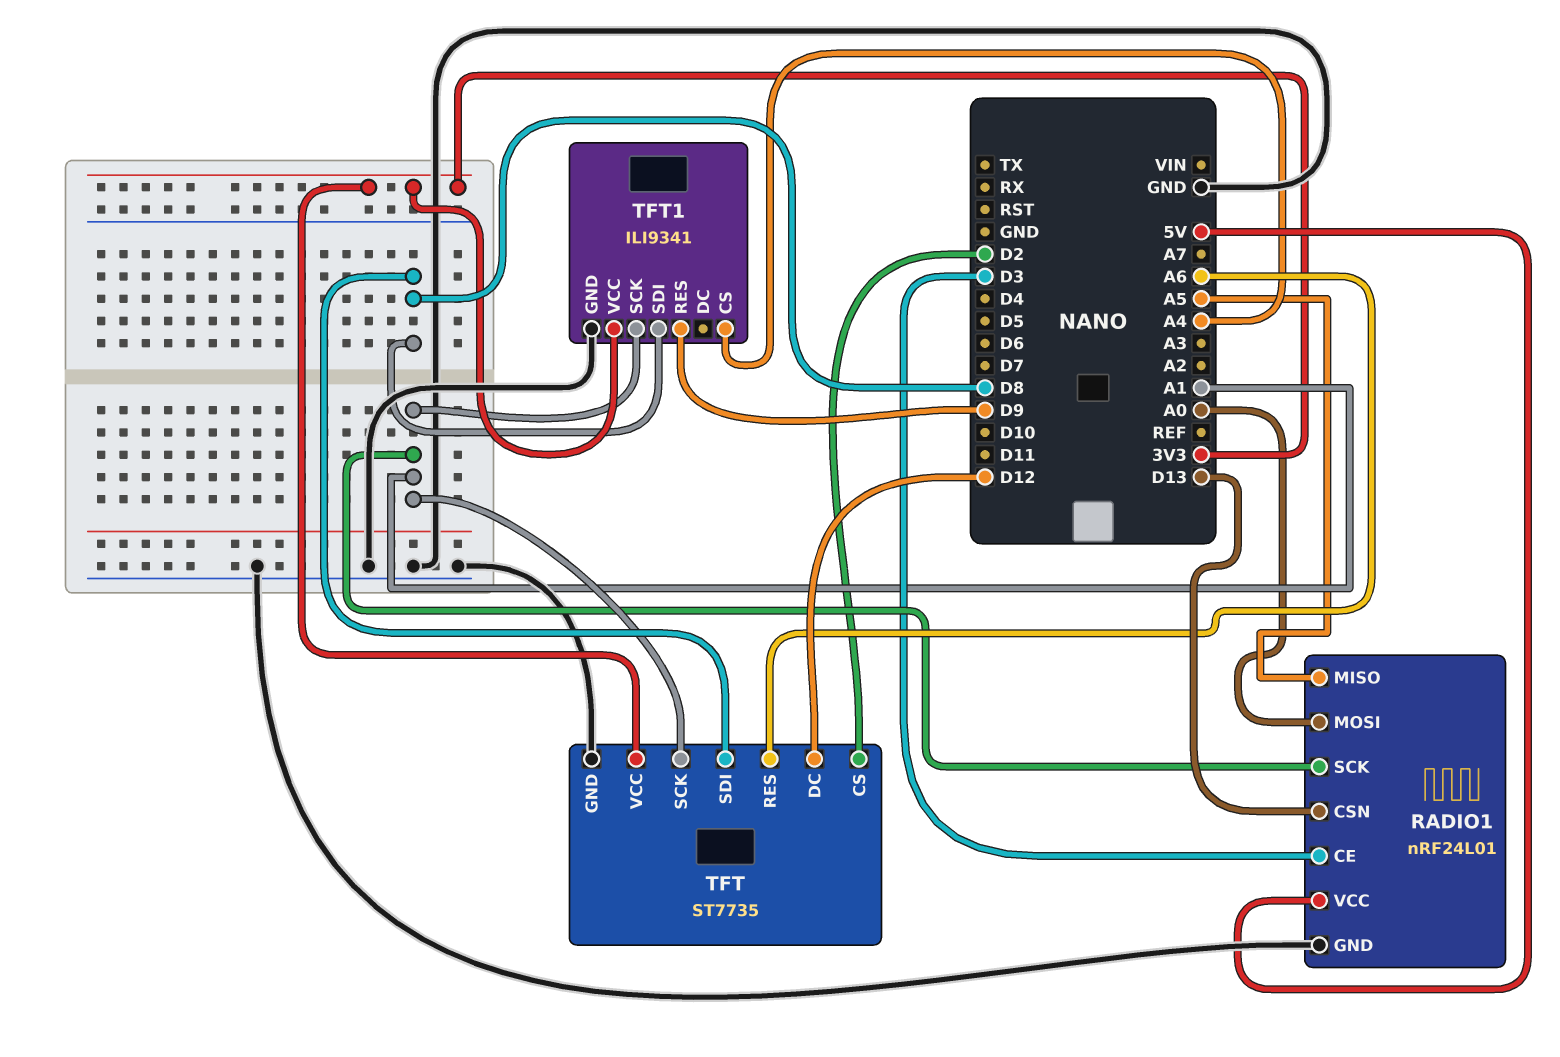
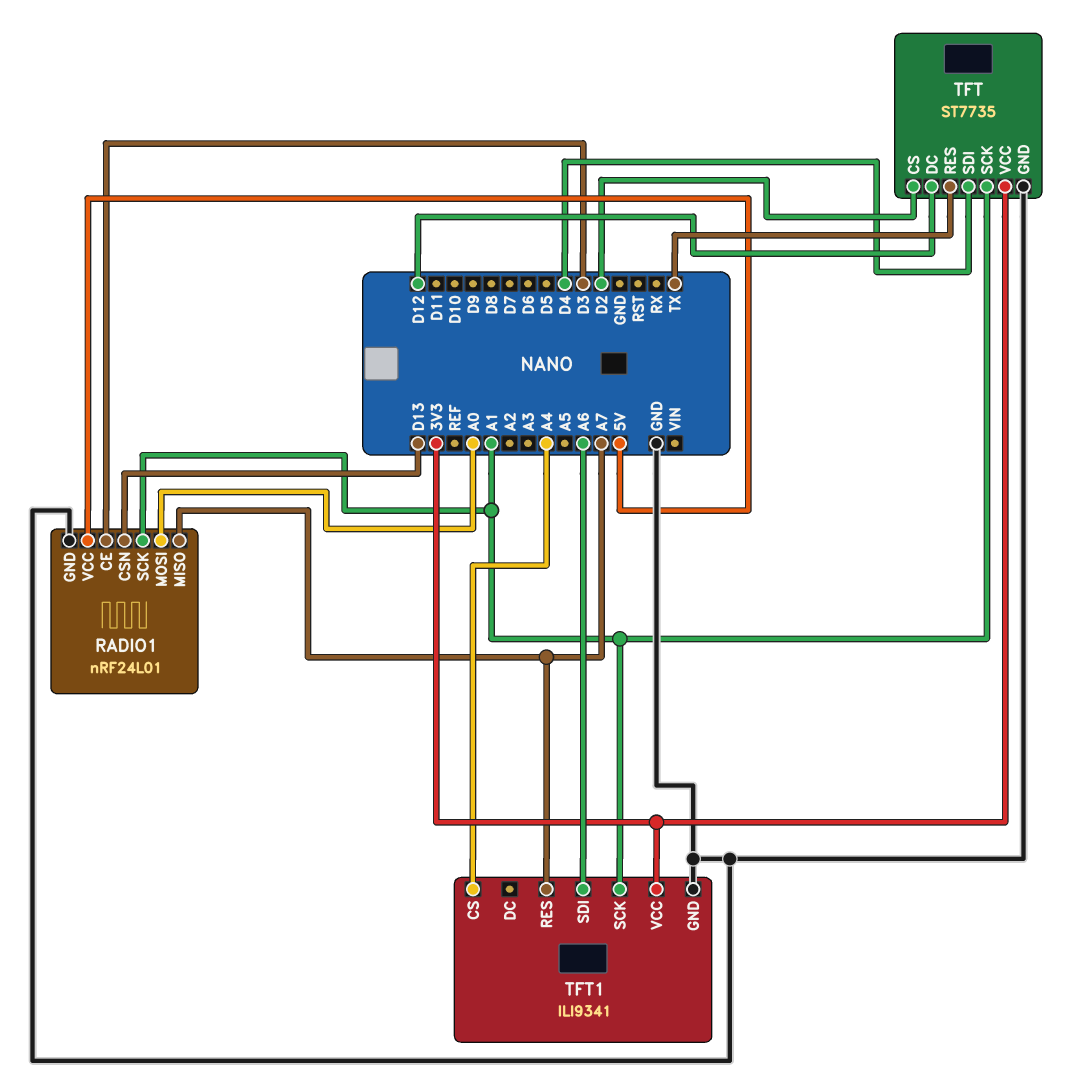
RADIO1 pin MISO: A5 -> A7
TFT pin RES: A6 -> TX
TFT pin SDI: D8 -> D4
TFT1 pin RES: D9 -> A7
TFT1 pin SDI: D8 -> A6

